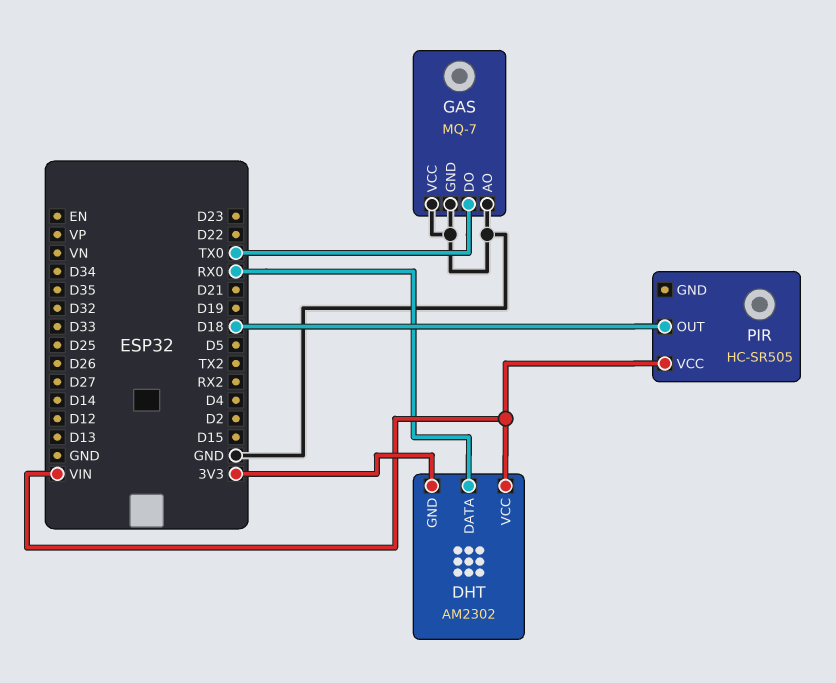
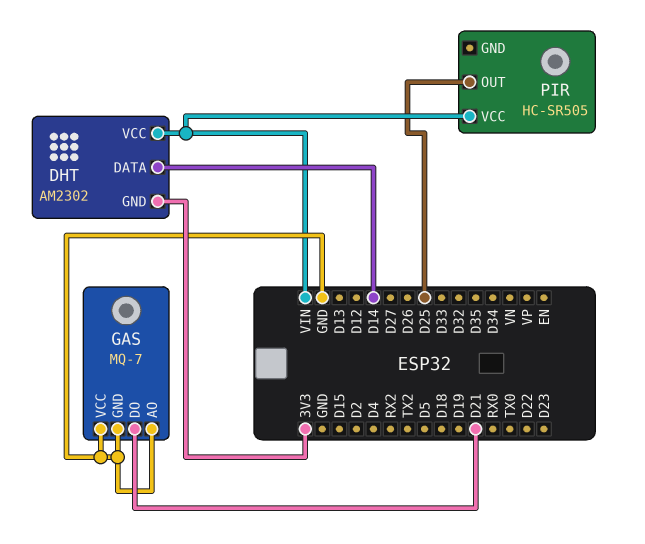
DHT pin DATA: RX0 -> D14
GAS pin DO: TX0 -> D21
PIR pin OUT: D18 -> D25

